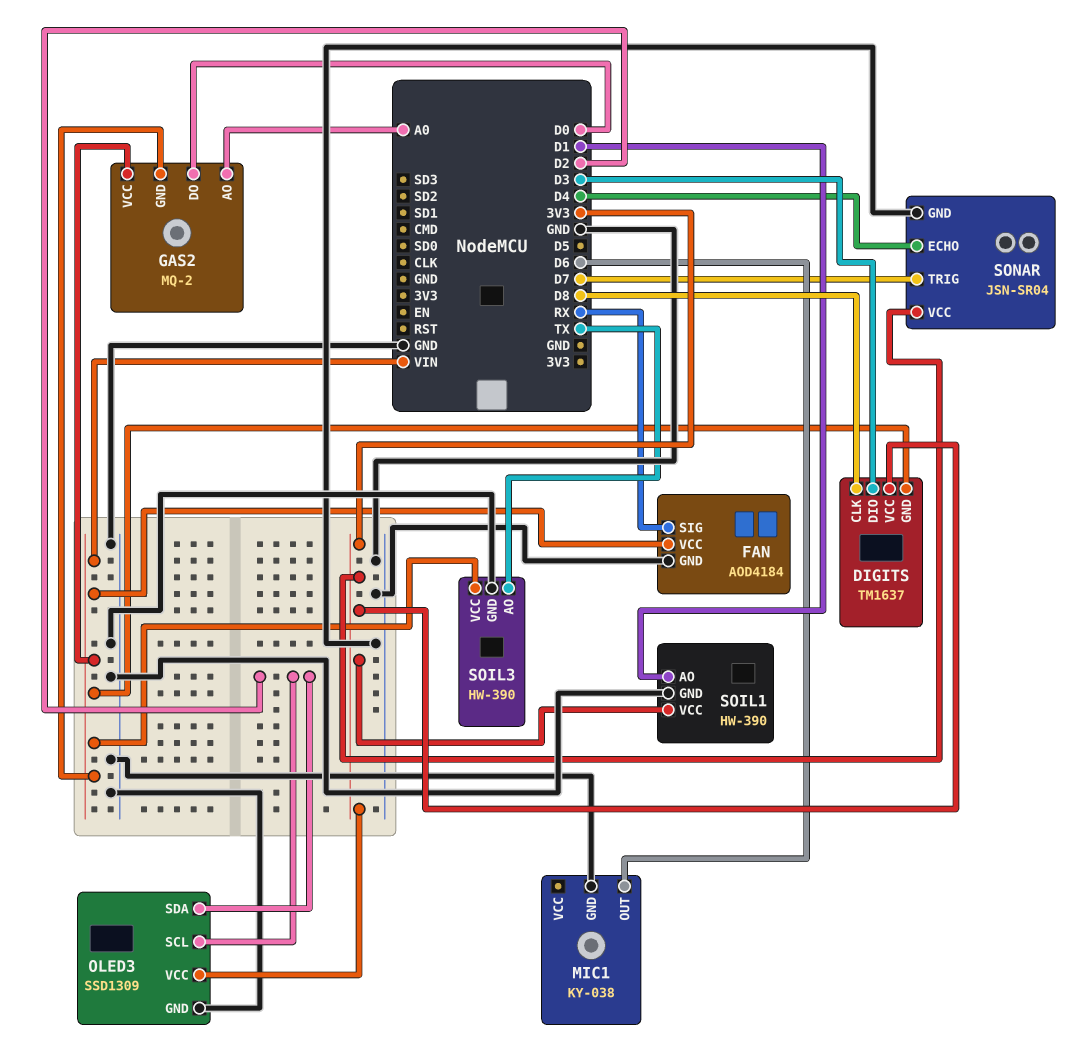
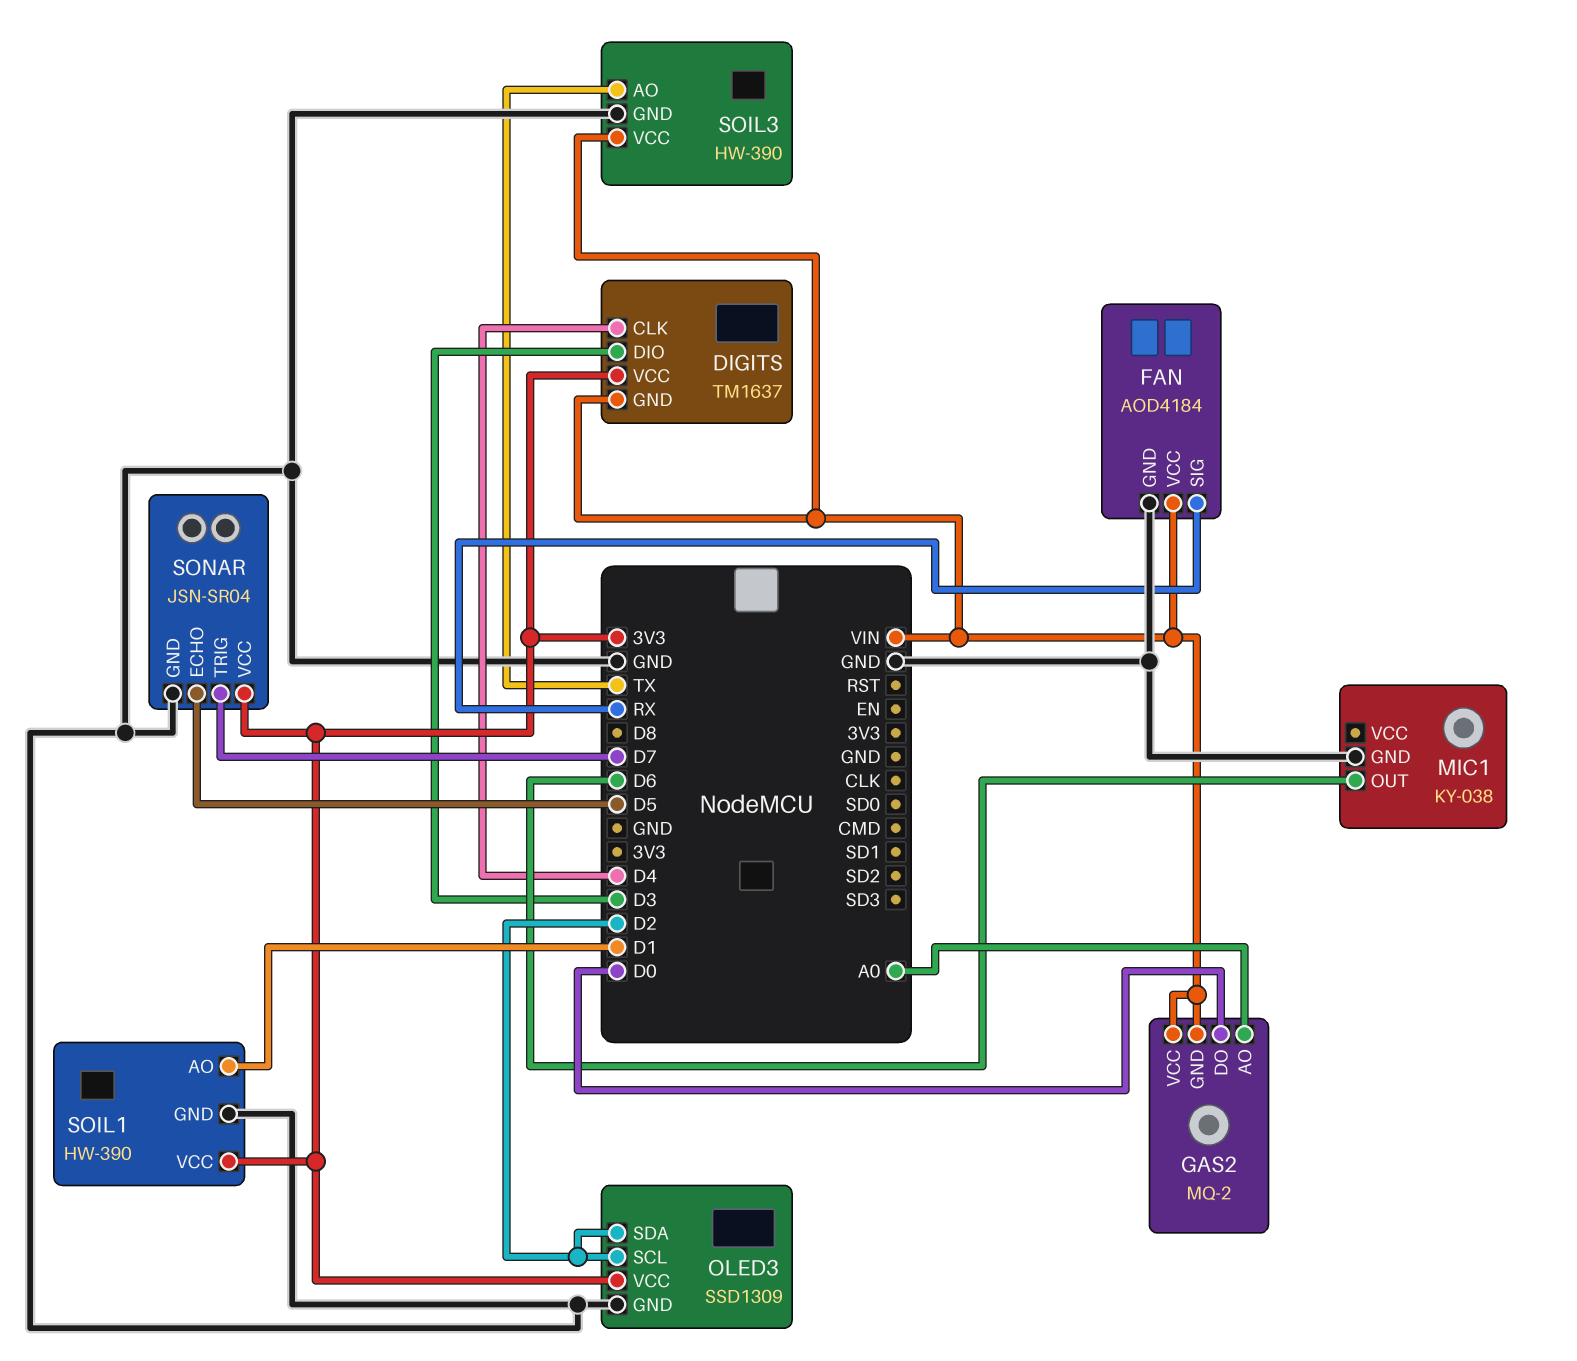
DIGITS pin CLK: D8 -> D4
SONAR pin ECHO: D4 -> D5

